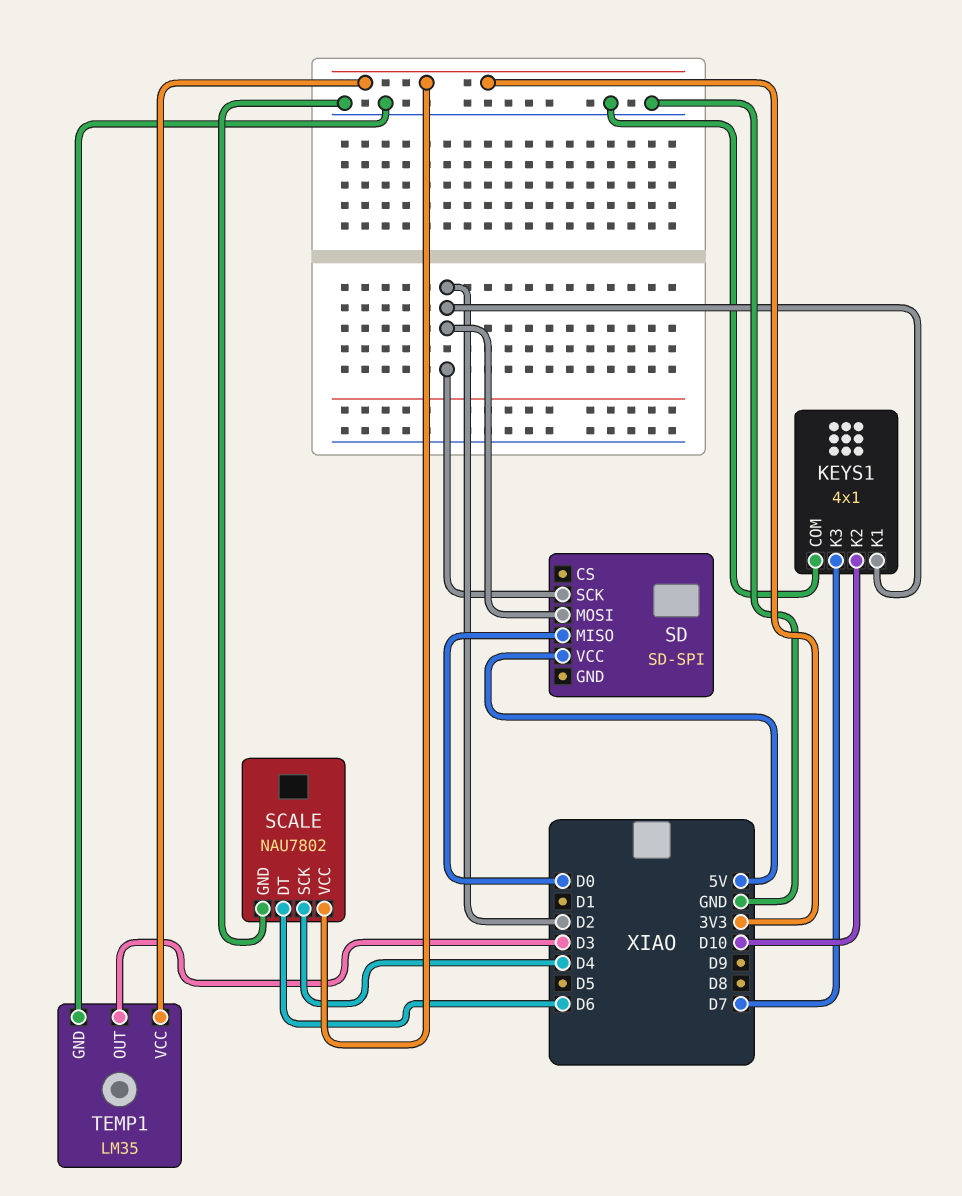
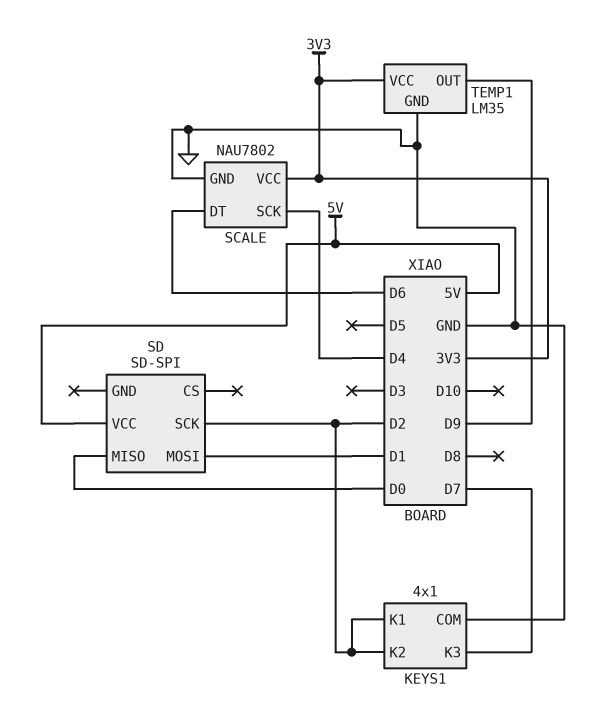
KEYS1 pin K2: D10 -> D2
SD pin MOSI: D2 -> D1
TEMP1 pin OUT: D3 -> D9

